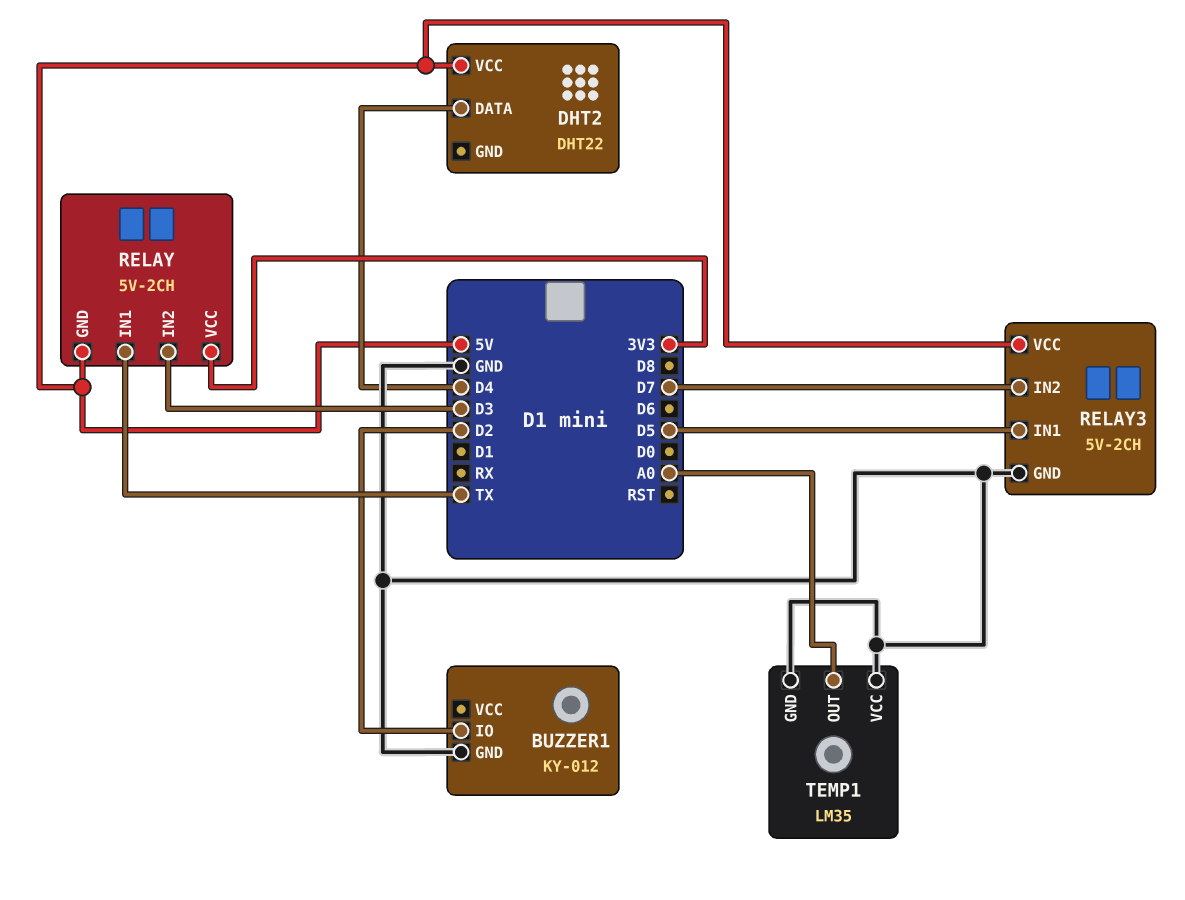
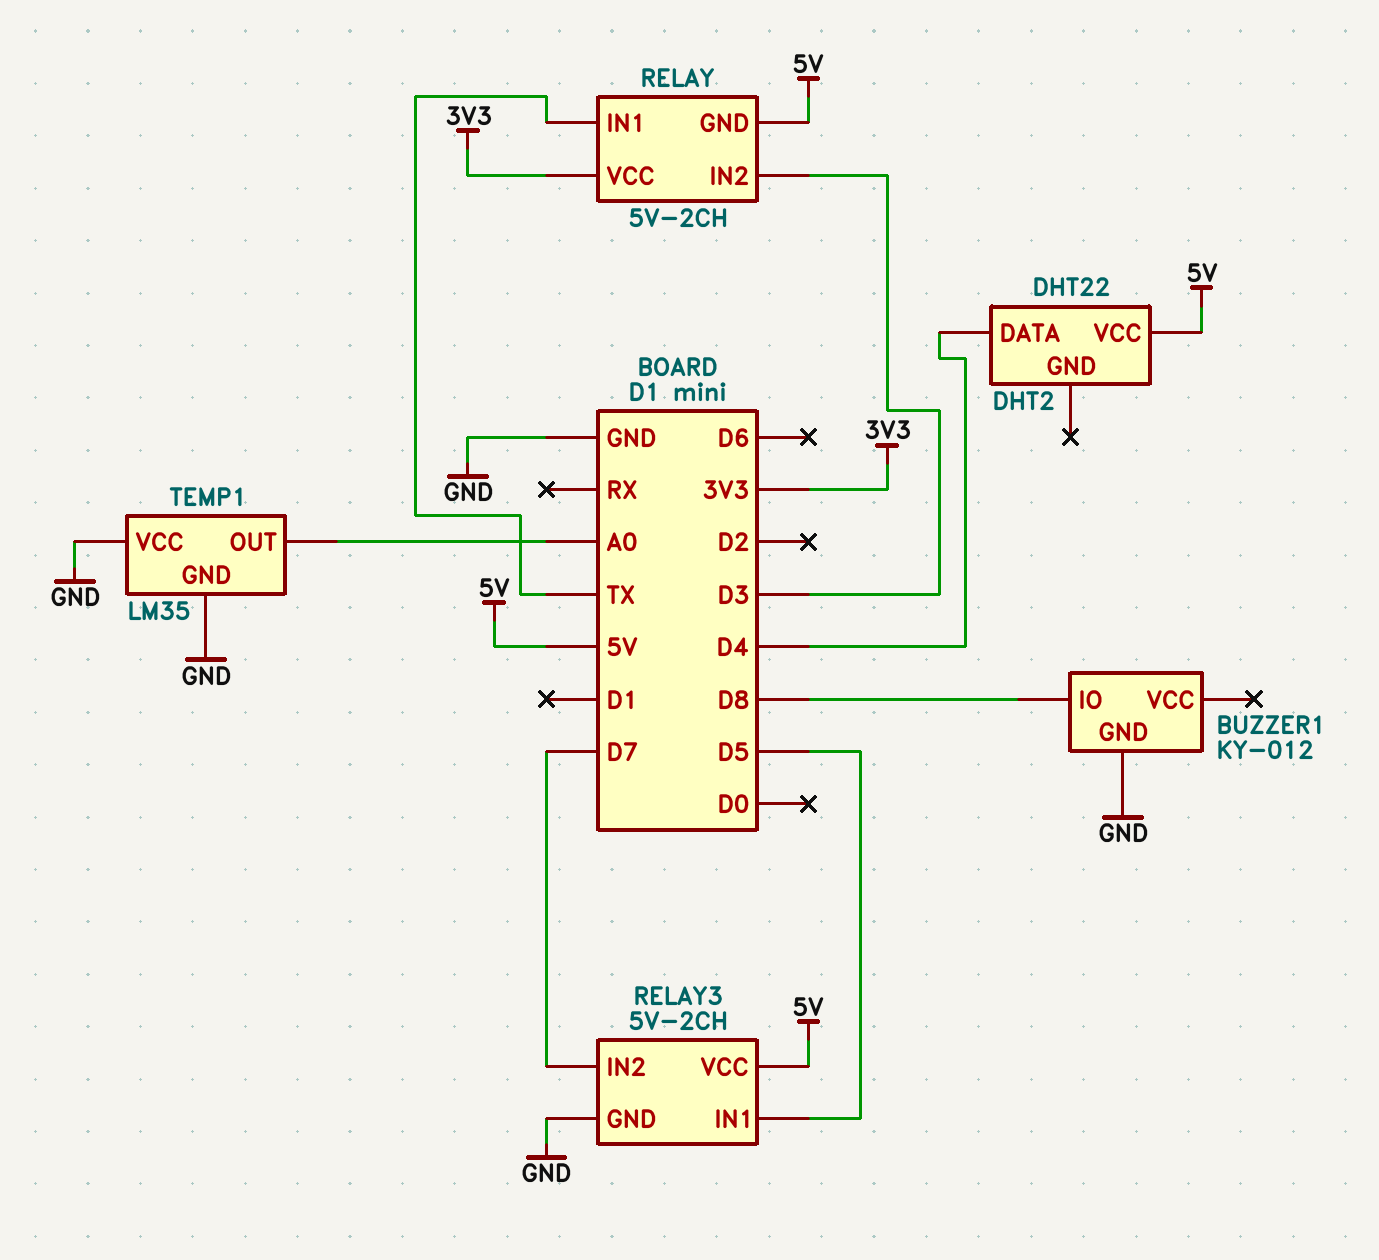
BUZZER1 pin IO: D2 -> D8

